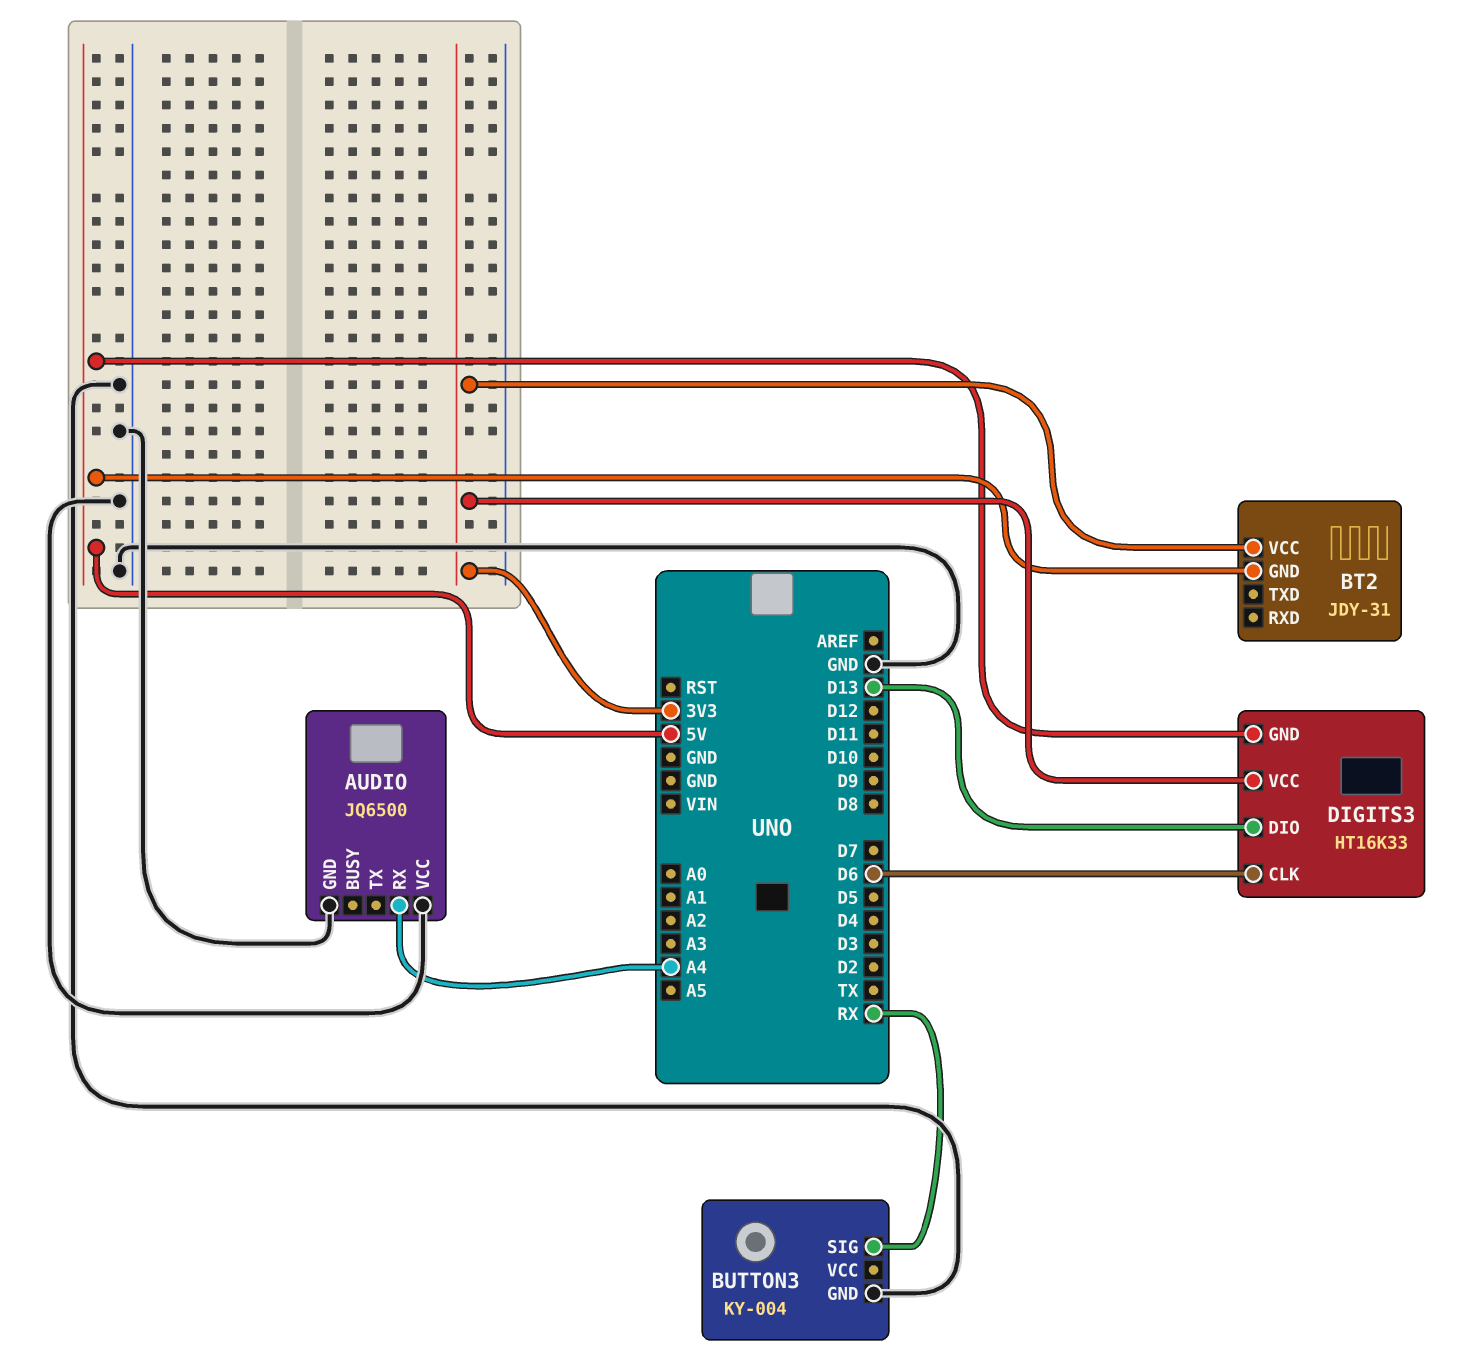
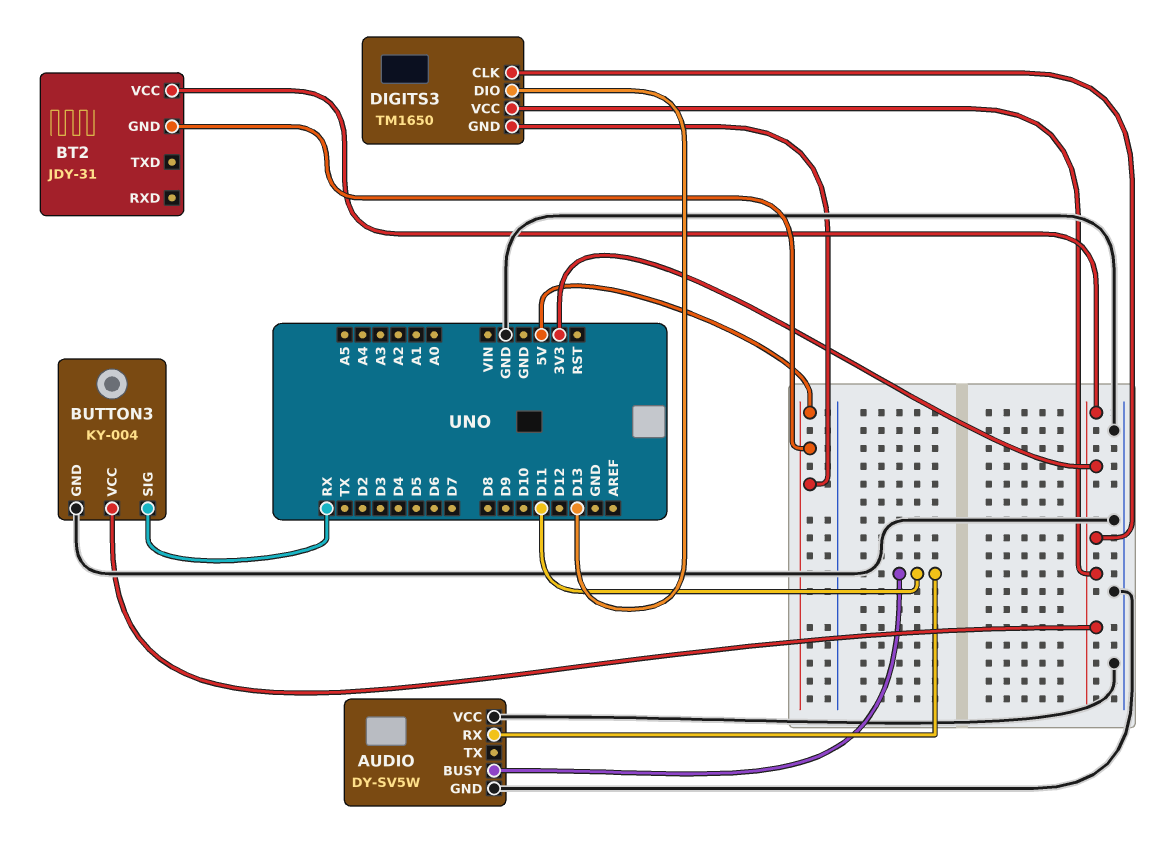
AUDIO: JQ6500 -> DY-SV5W
AUDIO pin BUSY: none -> D11
AUDIO pin RX: A4 -> D11
BUTTON3 pin VCC: none -> 3V3
DIGITS3: HT16K33 -> TM1650
DIGITS3 pin CLK: D6 -> 3V3

